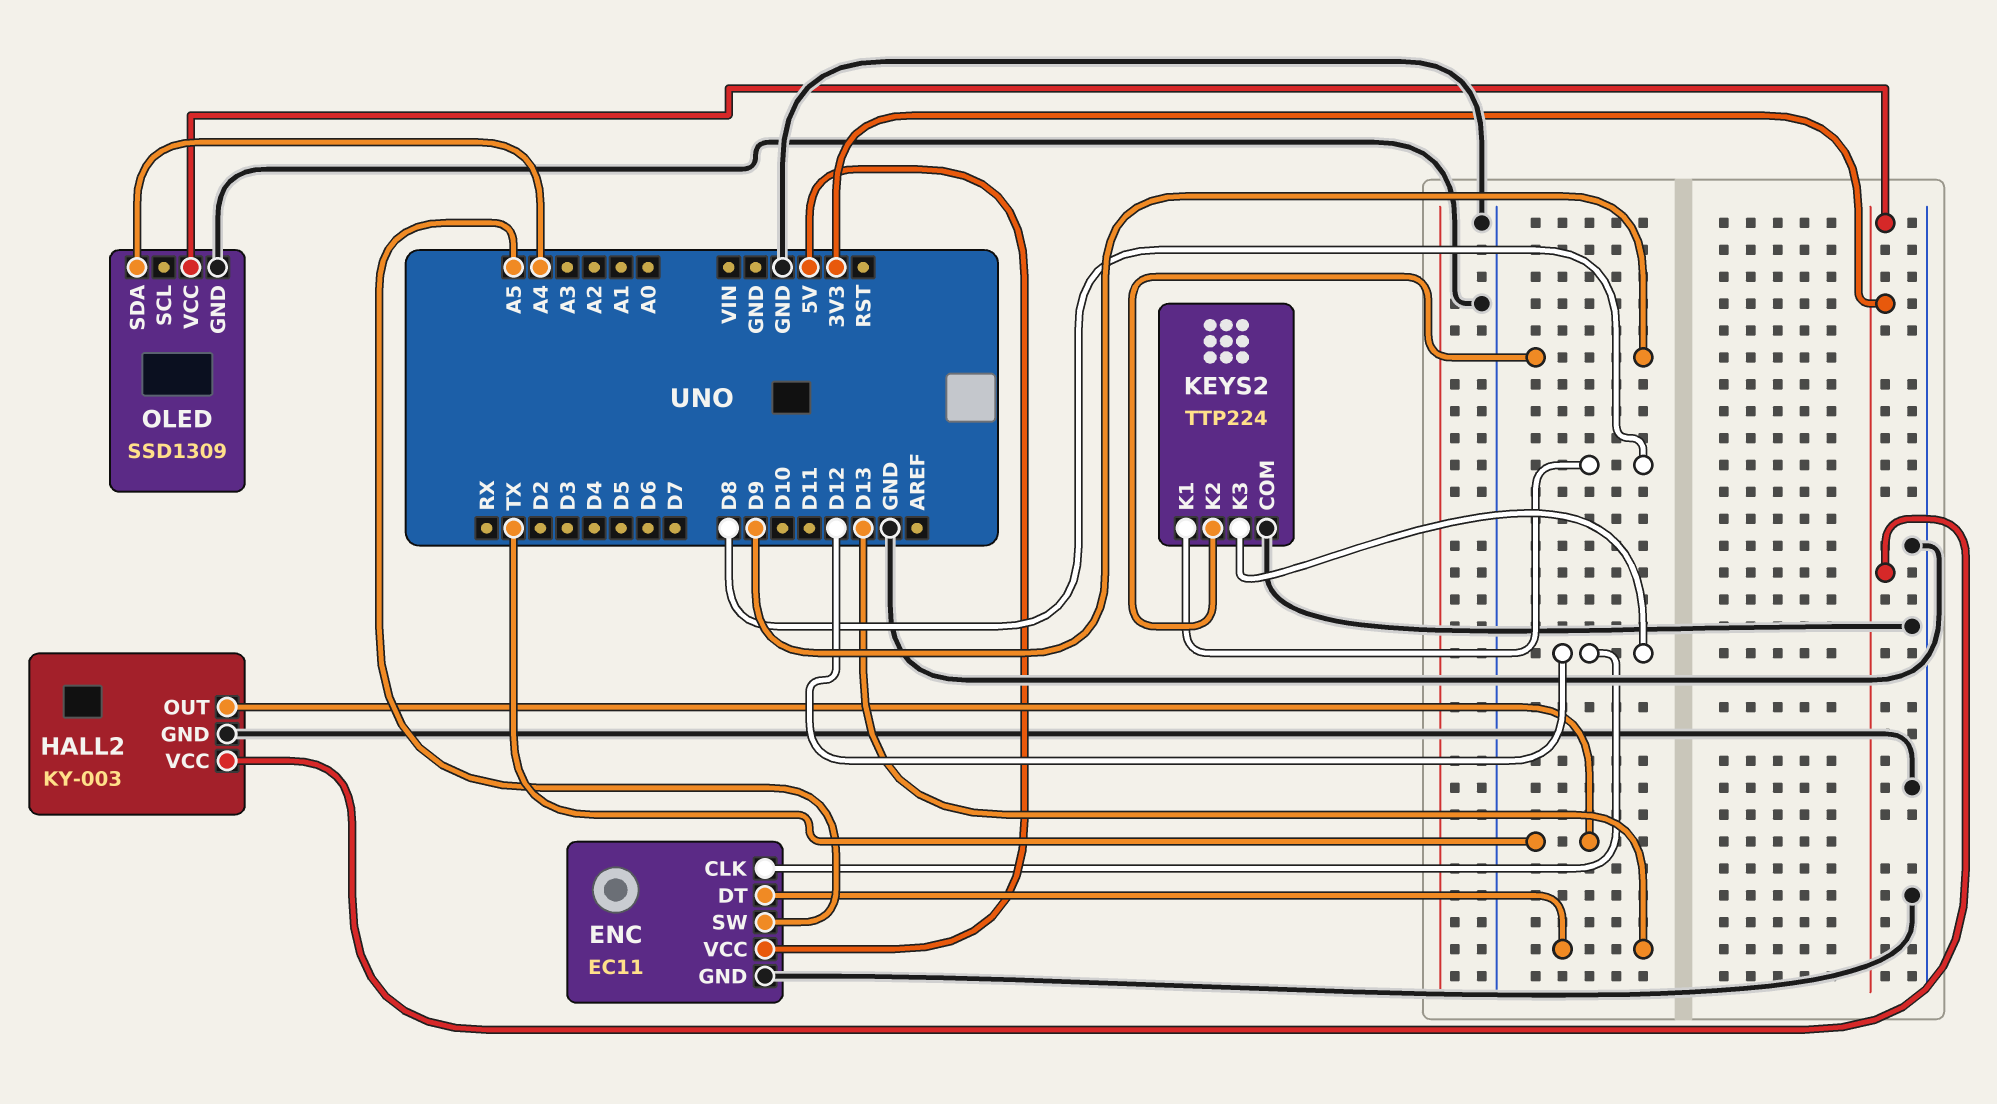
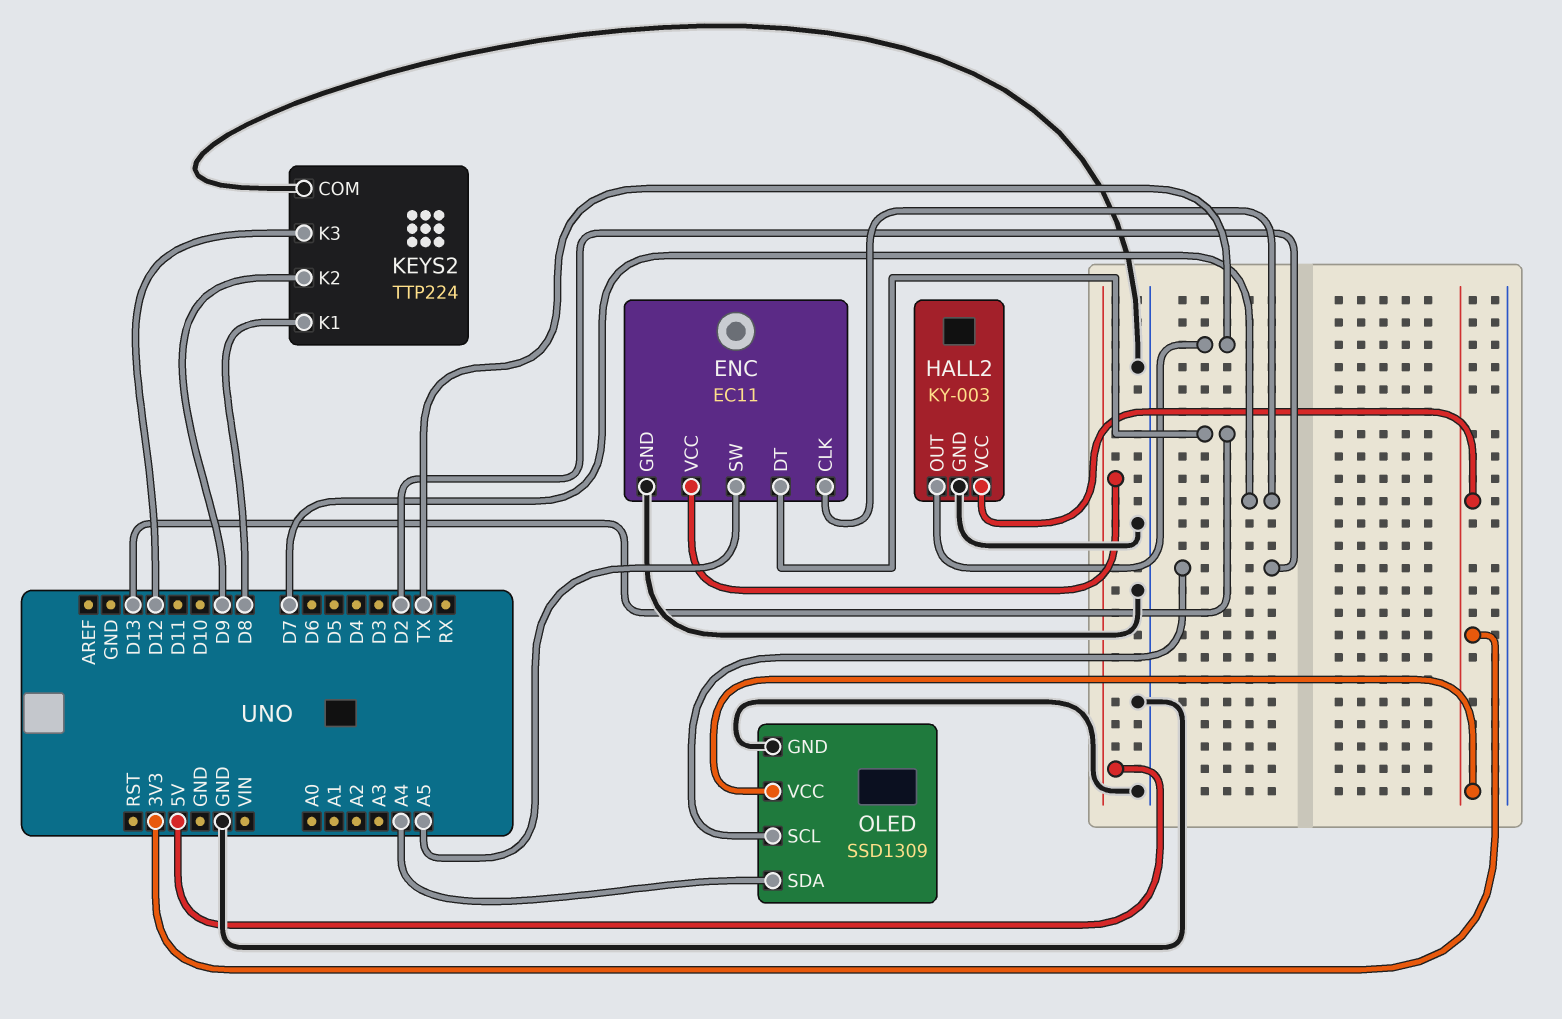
ENC pin CLK: D12 -> D7
OLED pin SCL: none -> D2

